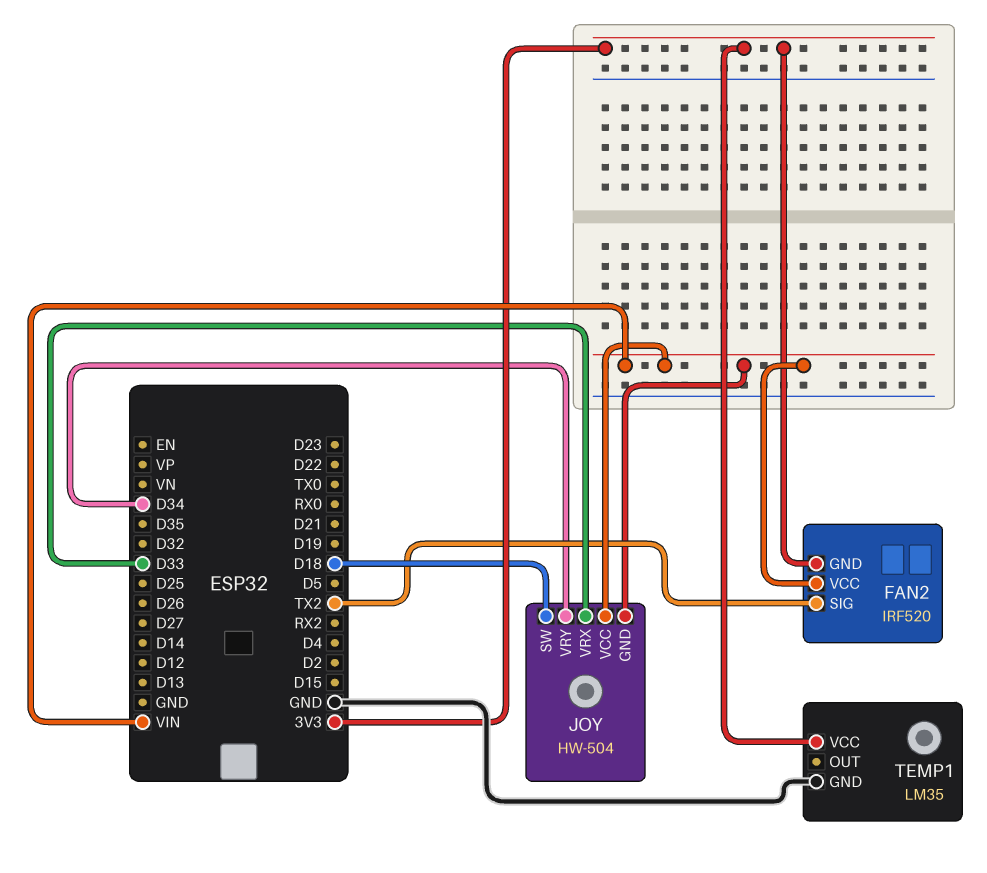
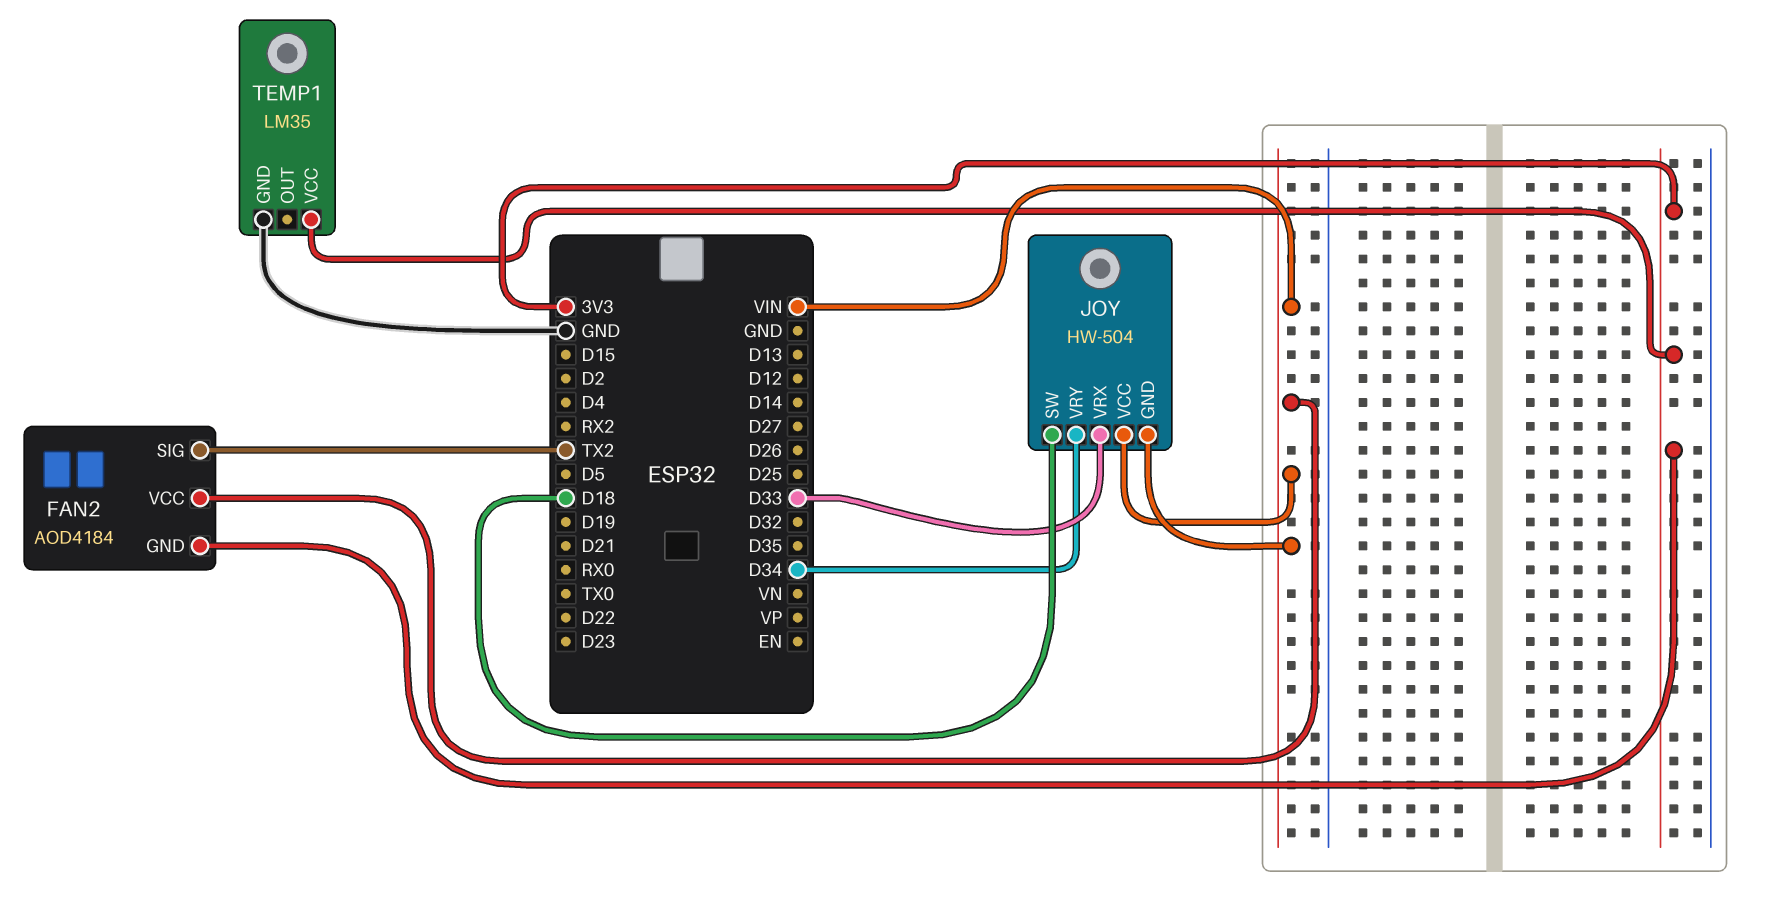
FAN2: IRF520 -> AOD4184

